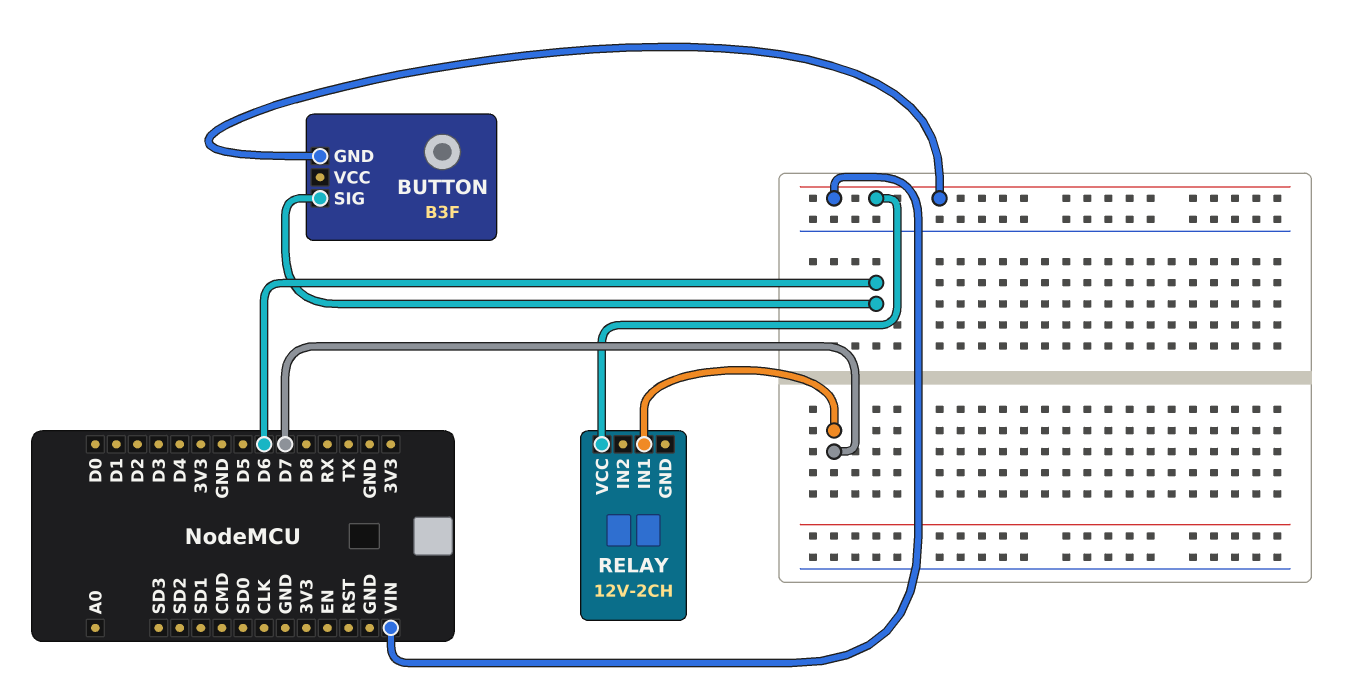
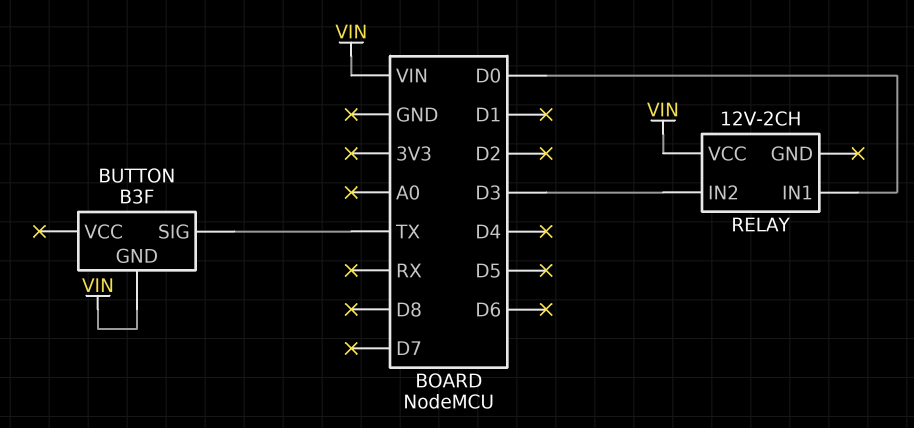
BUTTON pin SIG: D6 -> TX
RELAY pin IN1: D7 -> D0
RELAY pin IN2: none -> D3

